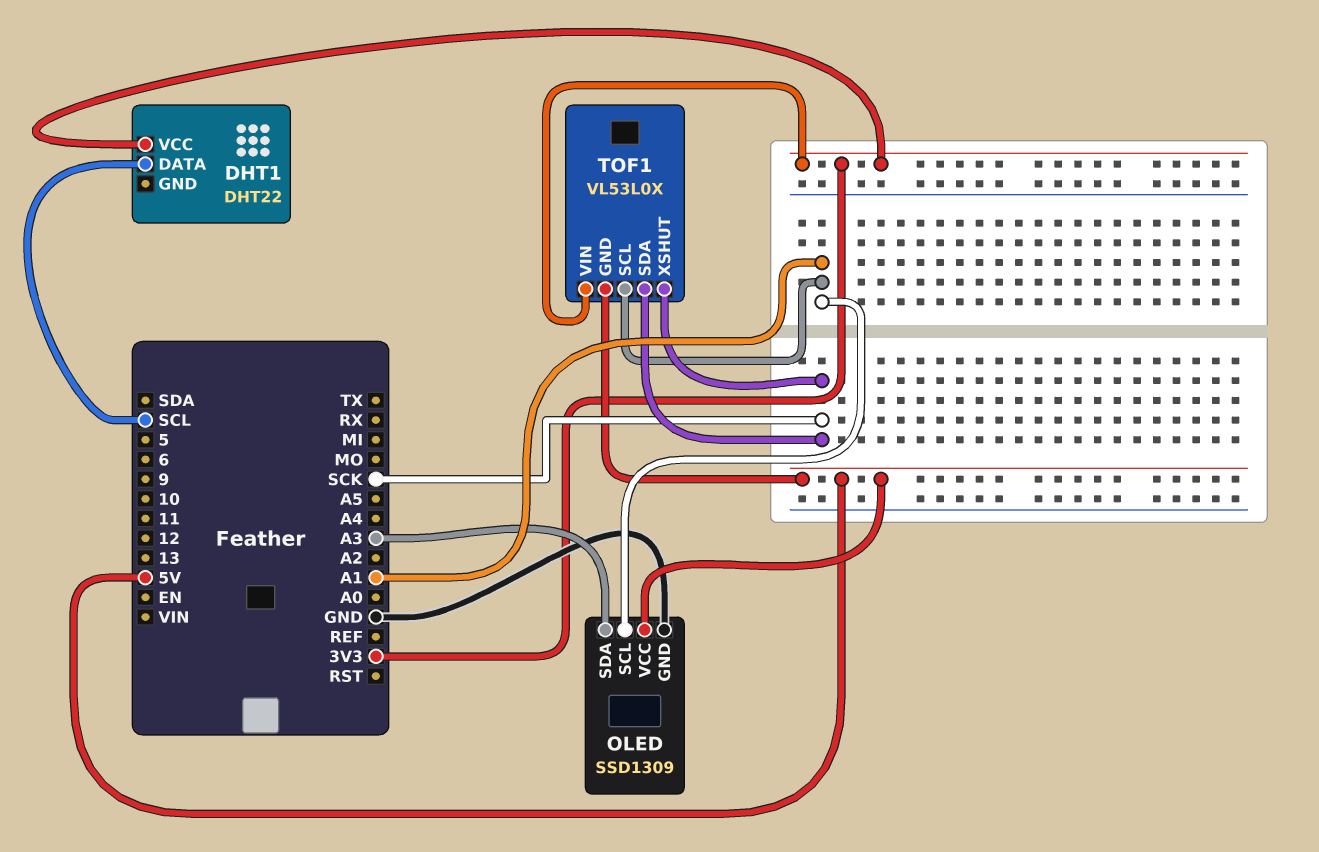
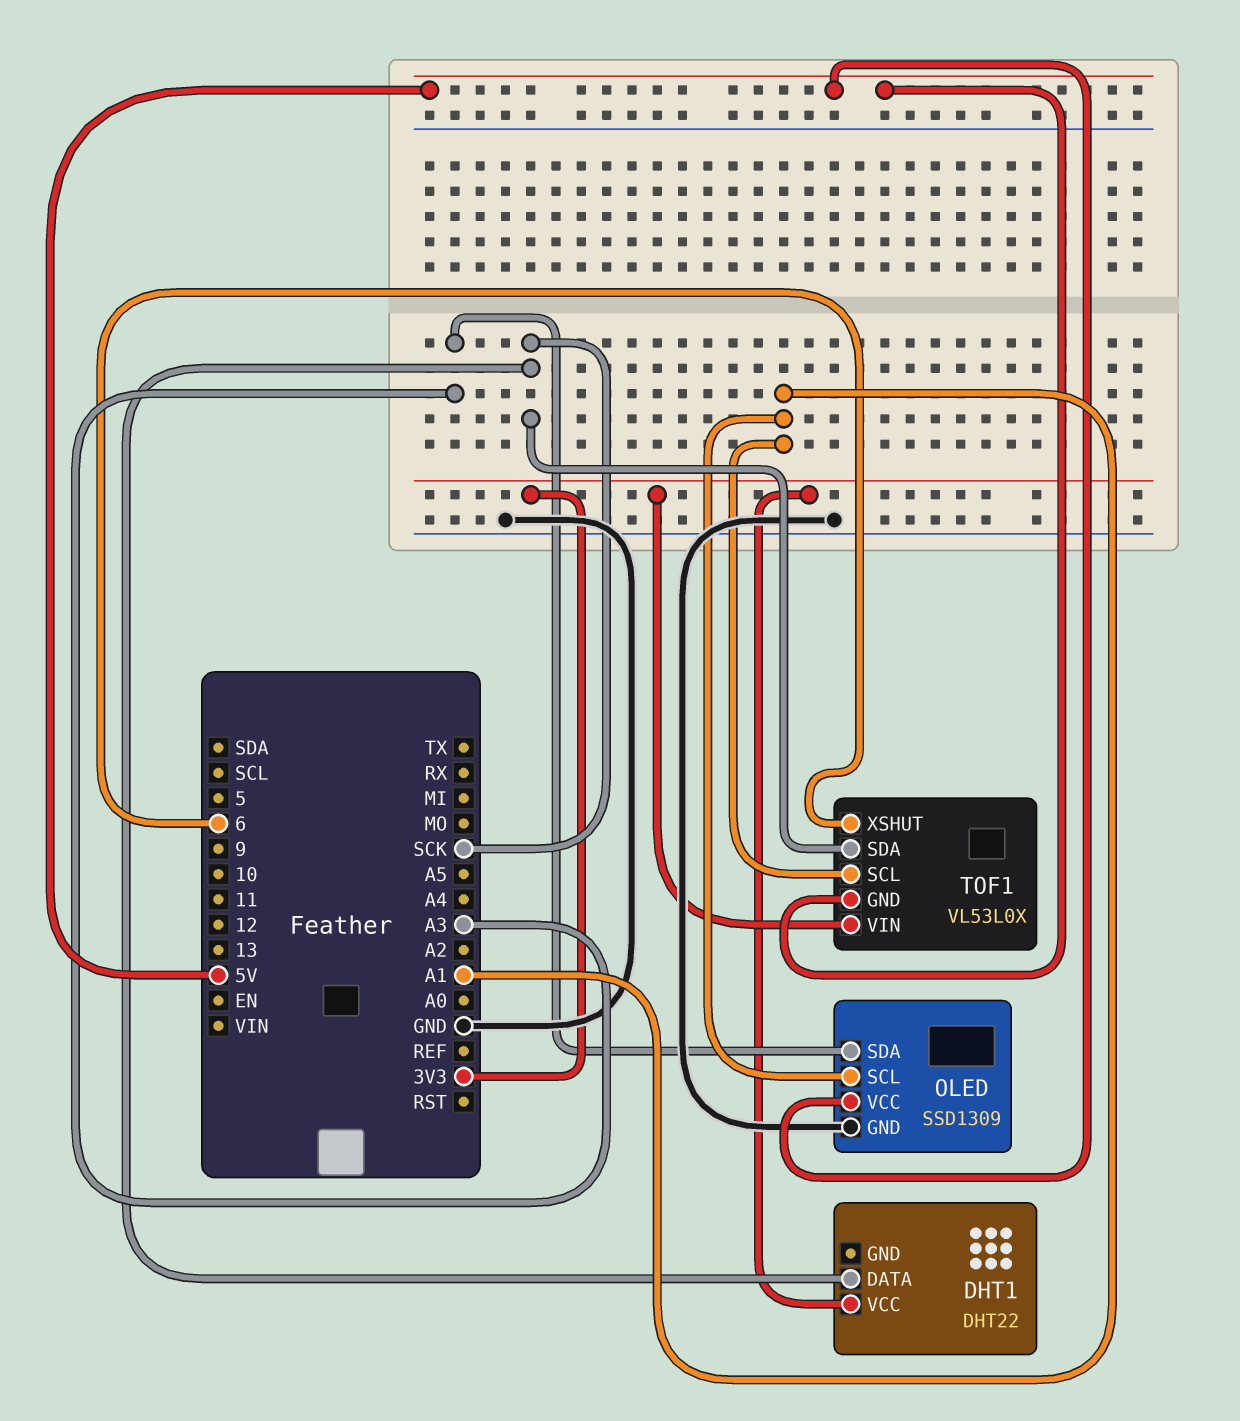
DHT1 pin DATA: SCL -> SCK
TOF1 pin XSHUT: SCK -> 6

